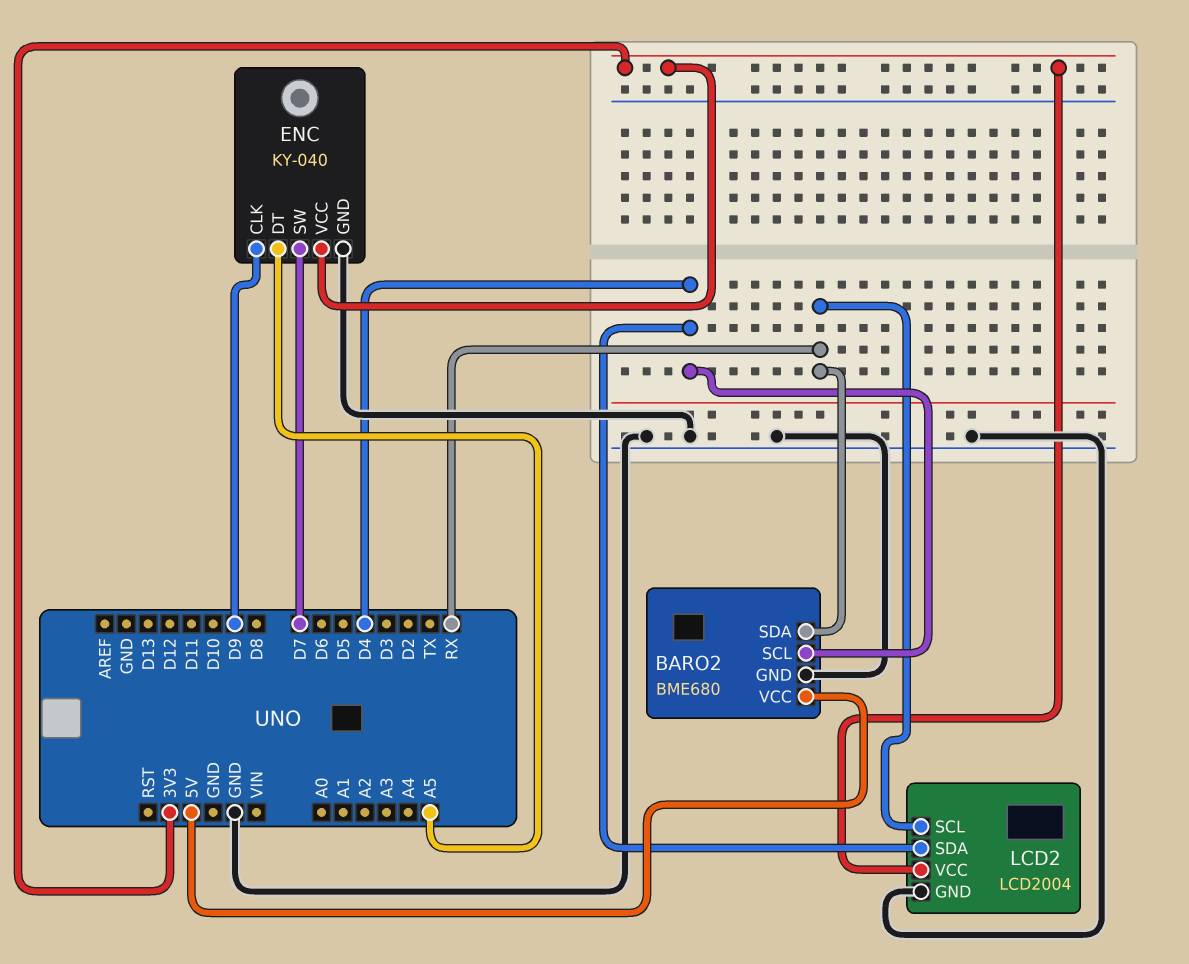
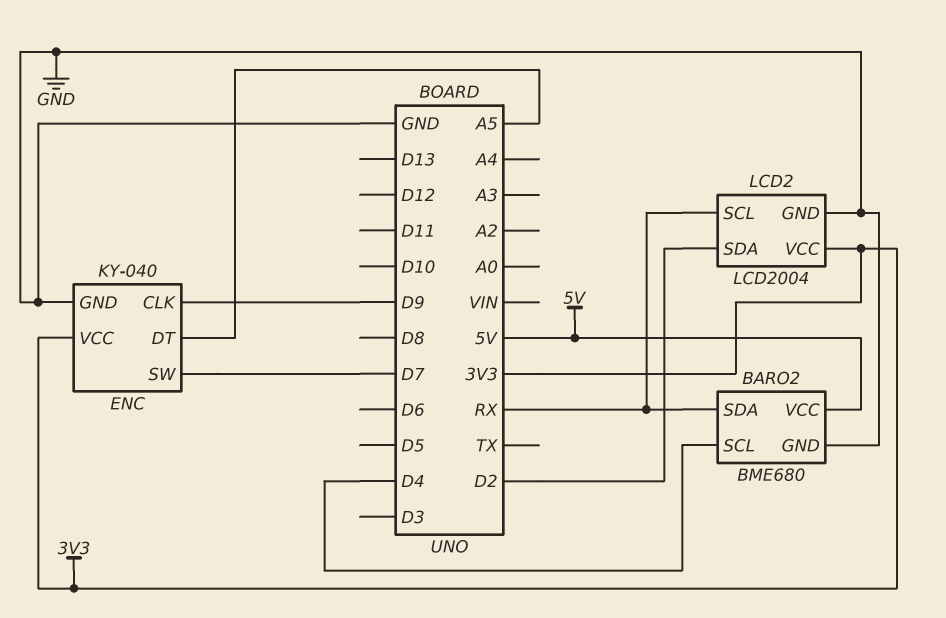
LCD2 pin SDA: D4 -> D2

